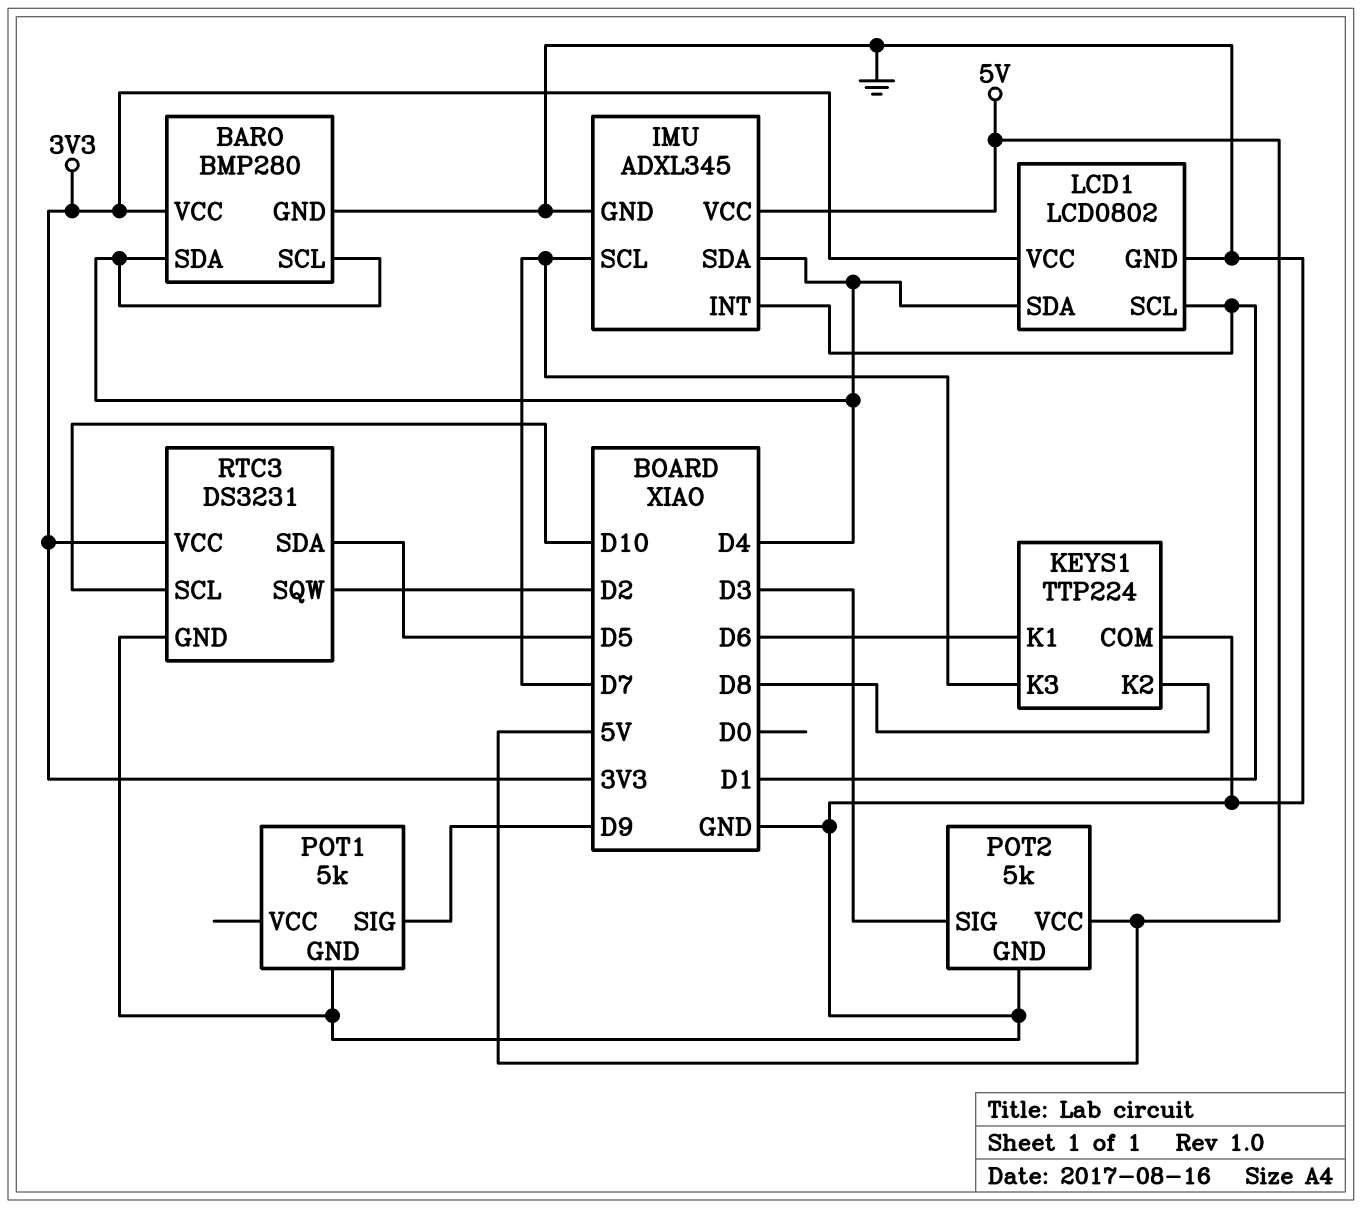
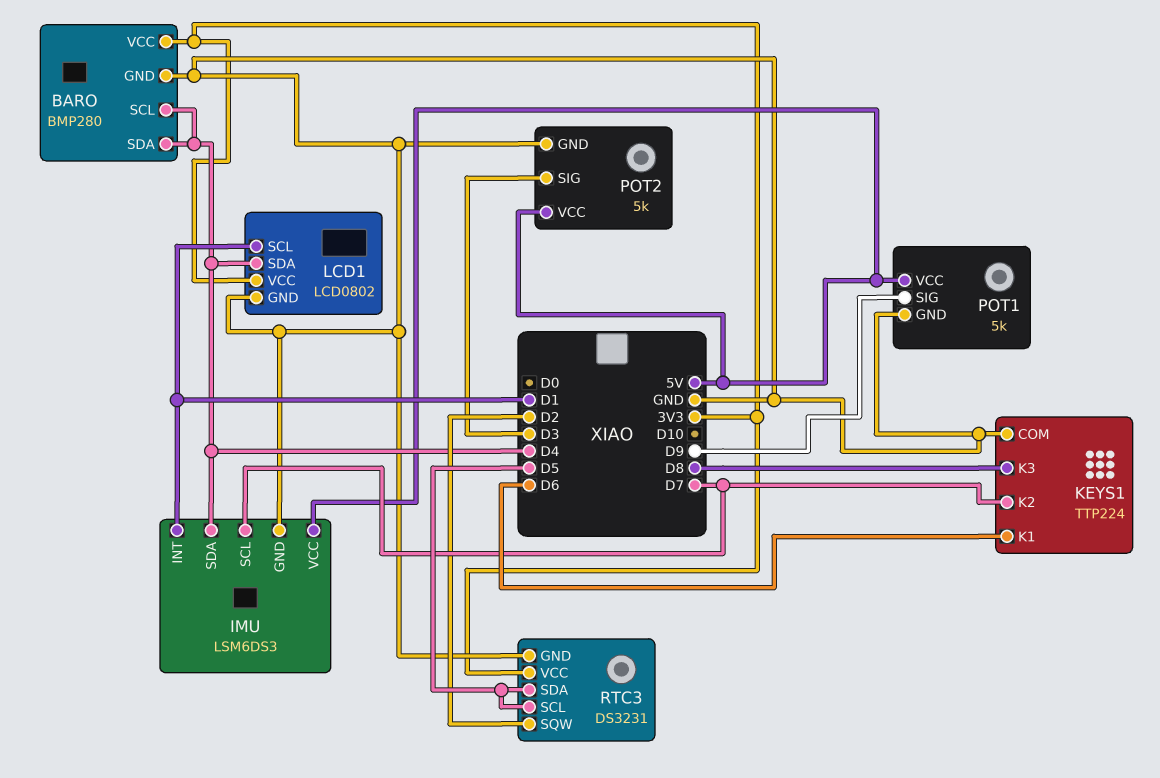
IMU: ADXL345 -> LSM6DS3
KEYS1 pin K2: D8 -> D7
KEYS1 pin K3: D7 -> D8
POT1 pin VCC: none -> 5V
RTC3 pin SCL: D10 -> D5

